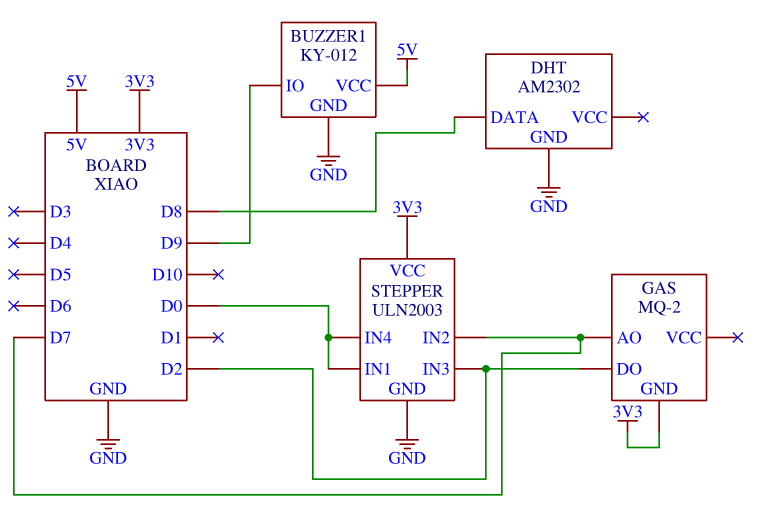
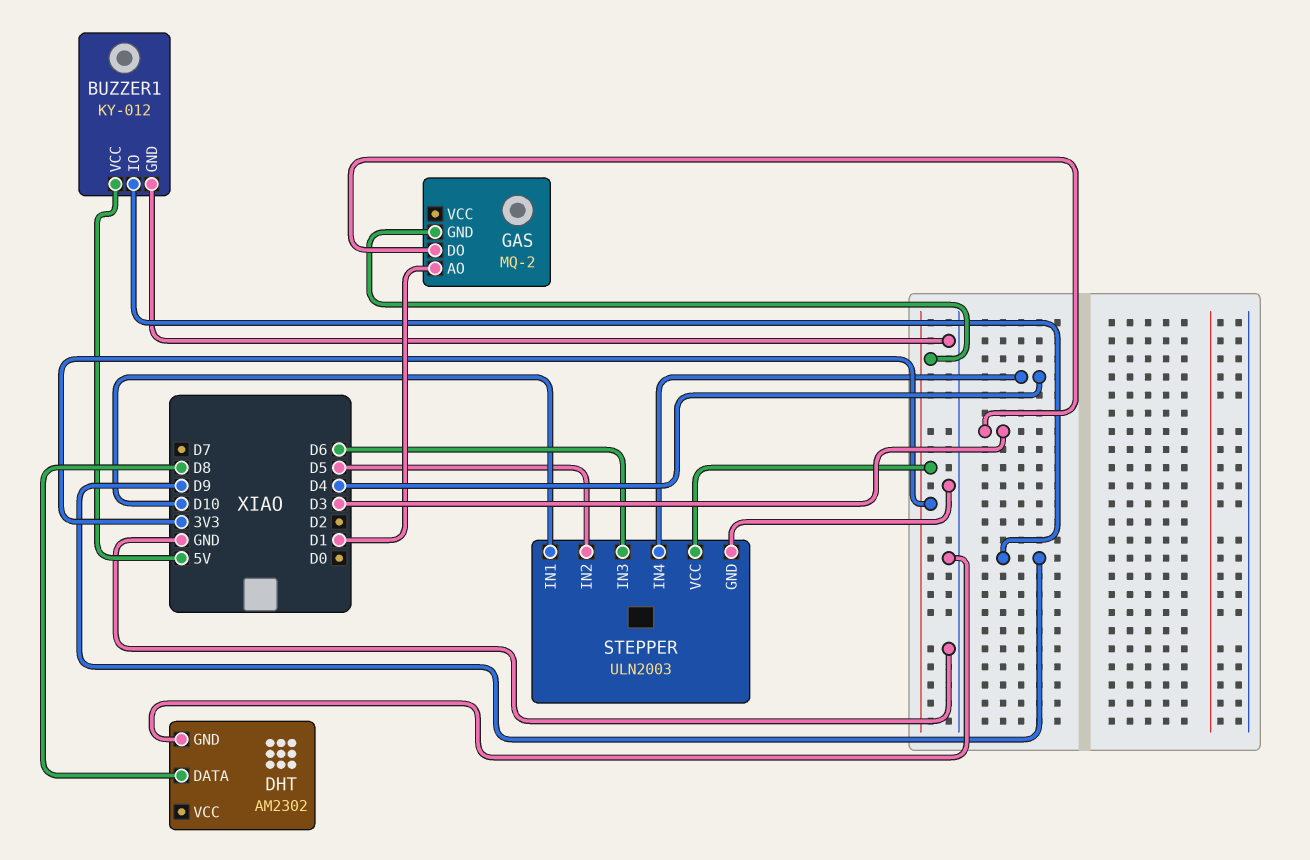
GAS pin AO: D7 -> D1
GAS pin DO: D2 -> D3
STEPPER pin IN1: D0 -> D10
STEPPER pin IN2: D7 -> D5
STEPPER pin IN3: D2 -> D6
STEPPER pin IN4: D0 -> D4

